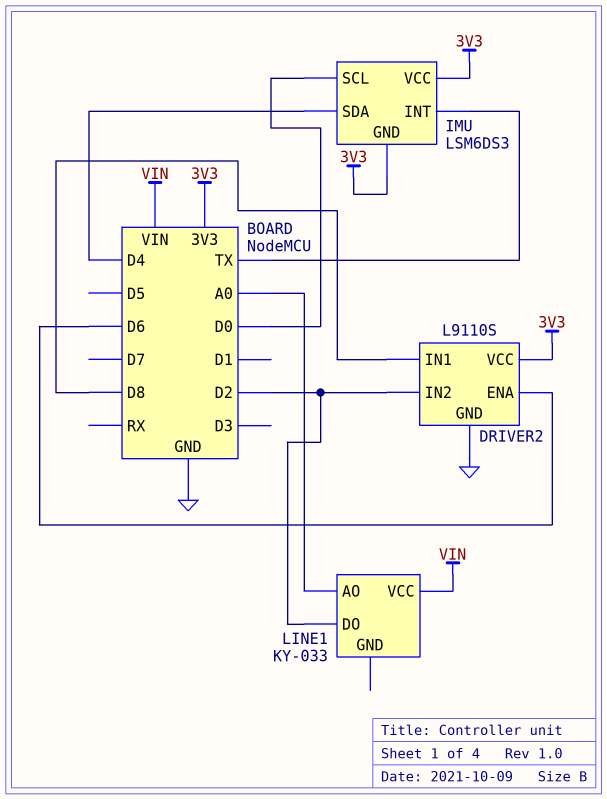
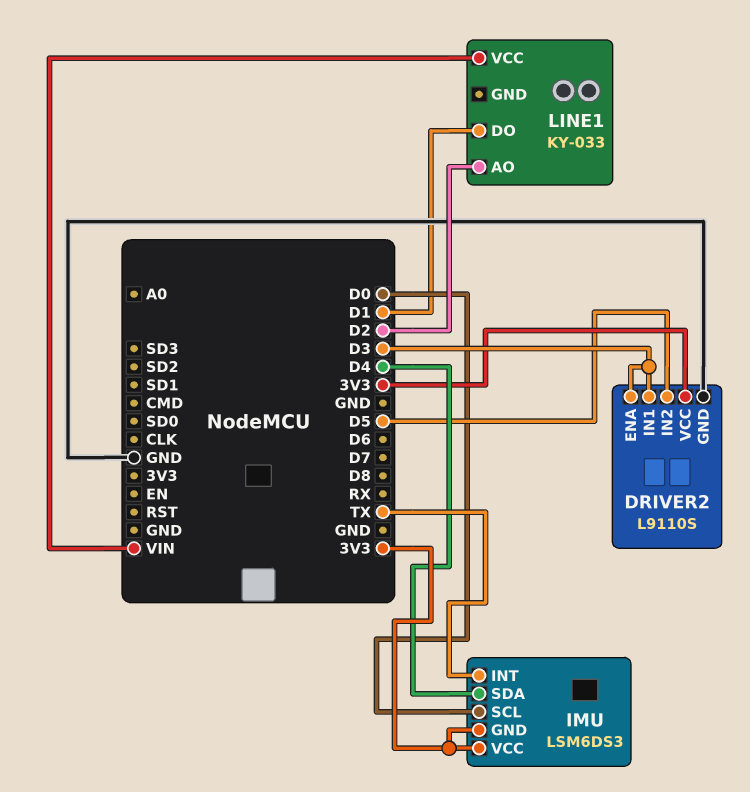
DRIVER2 pin ENA: D6 -> D3
DRIVER2 pin IN1: D8 -> D3
DRIVER2 pin IN2: D2 -> D5
LINE1 pin AO: A0 -> D2
LINE1 pin DO: D2 -> D1

